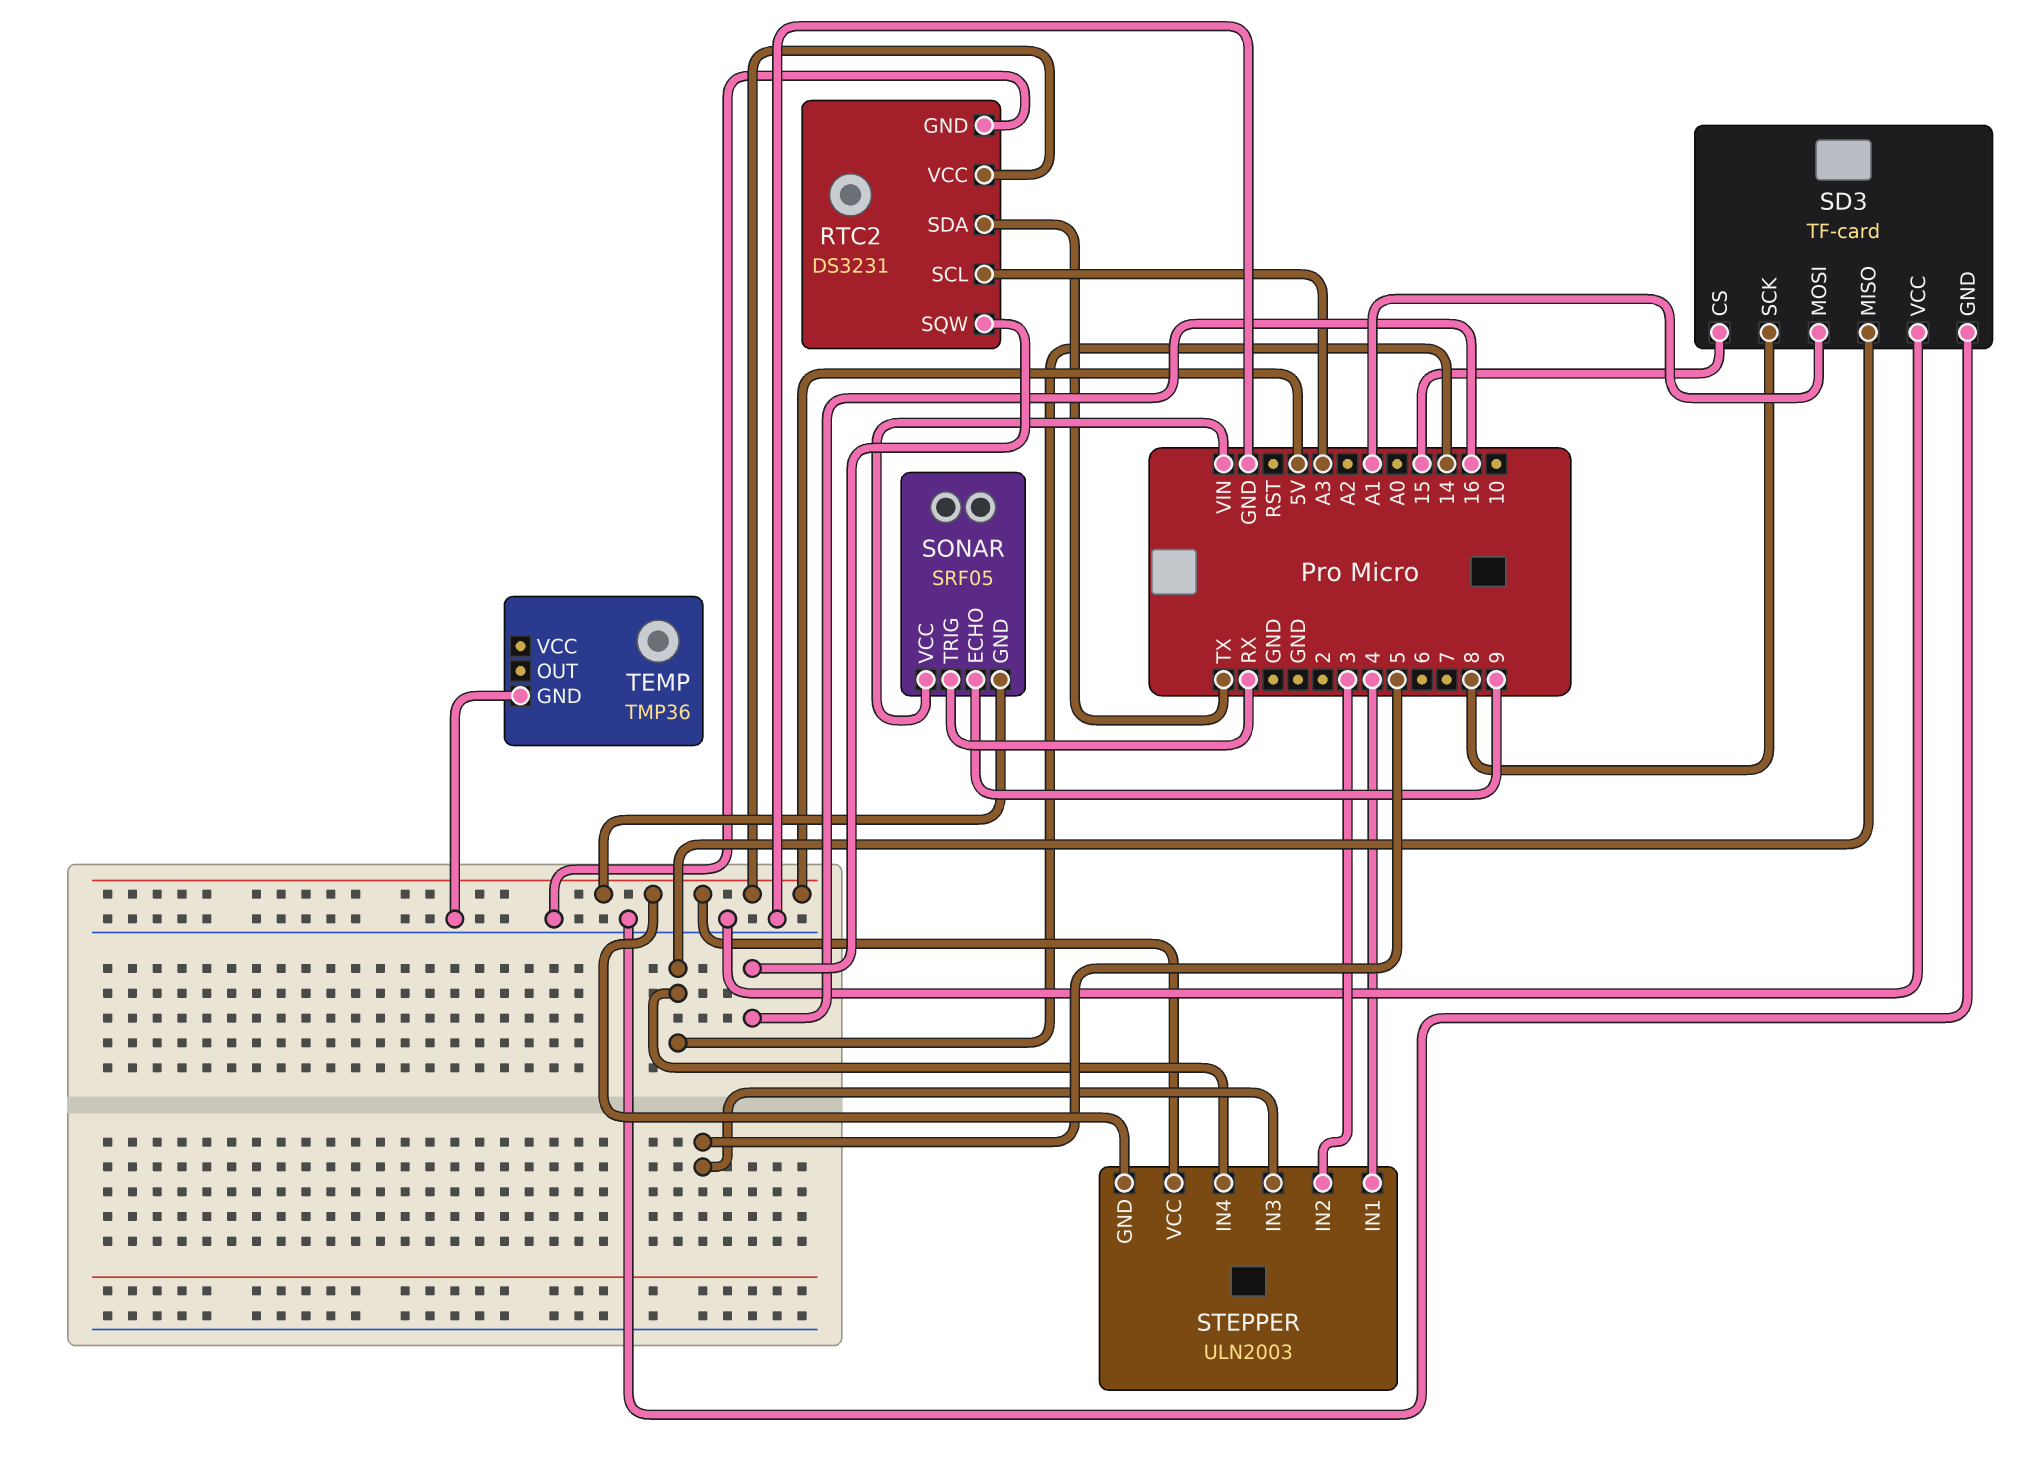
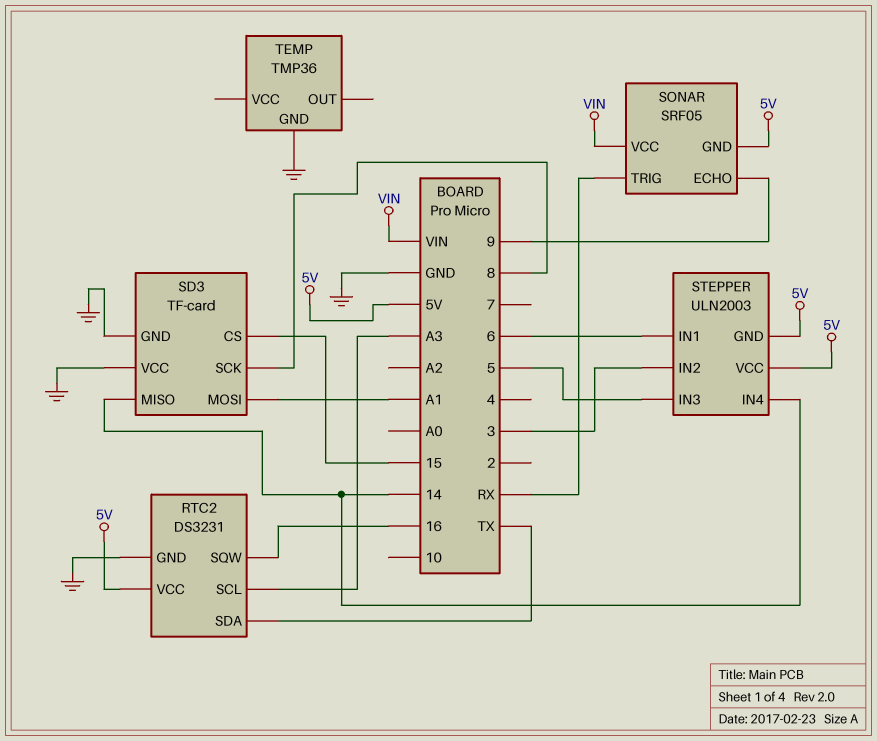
STEPPER pin IN1: 4 -> 6

